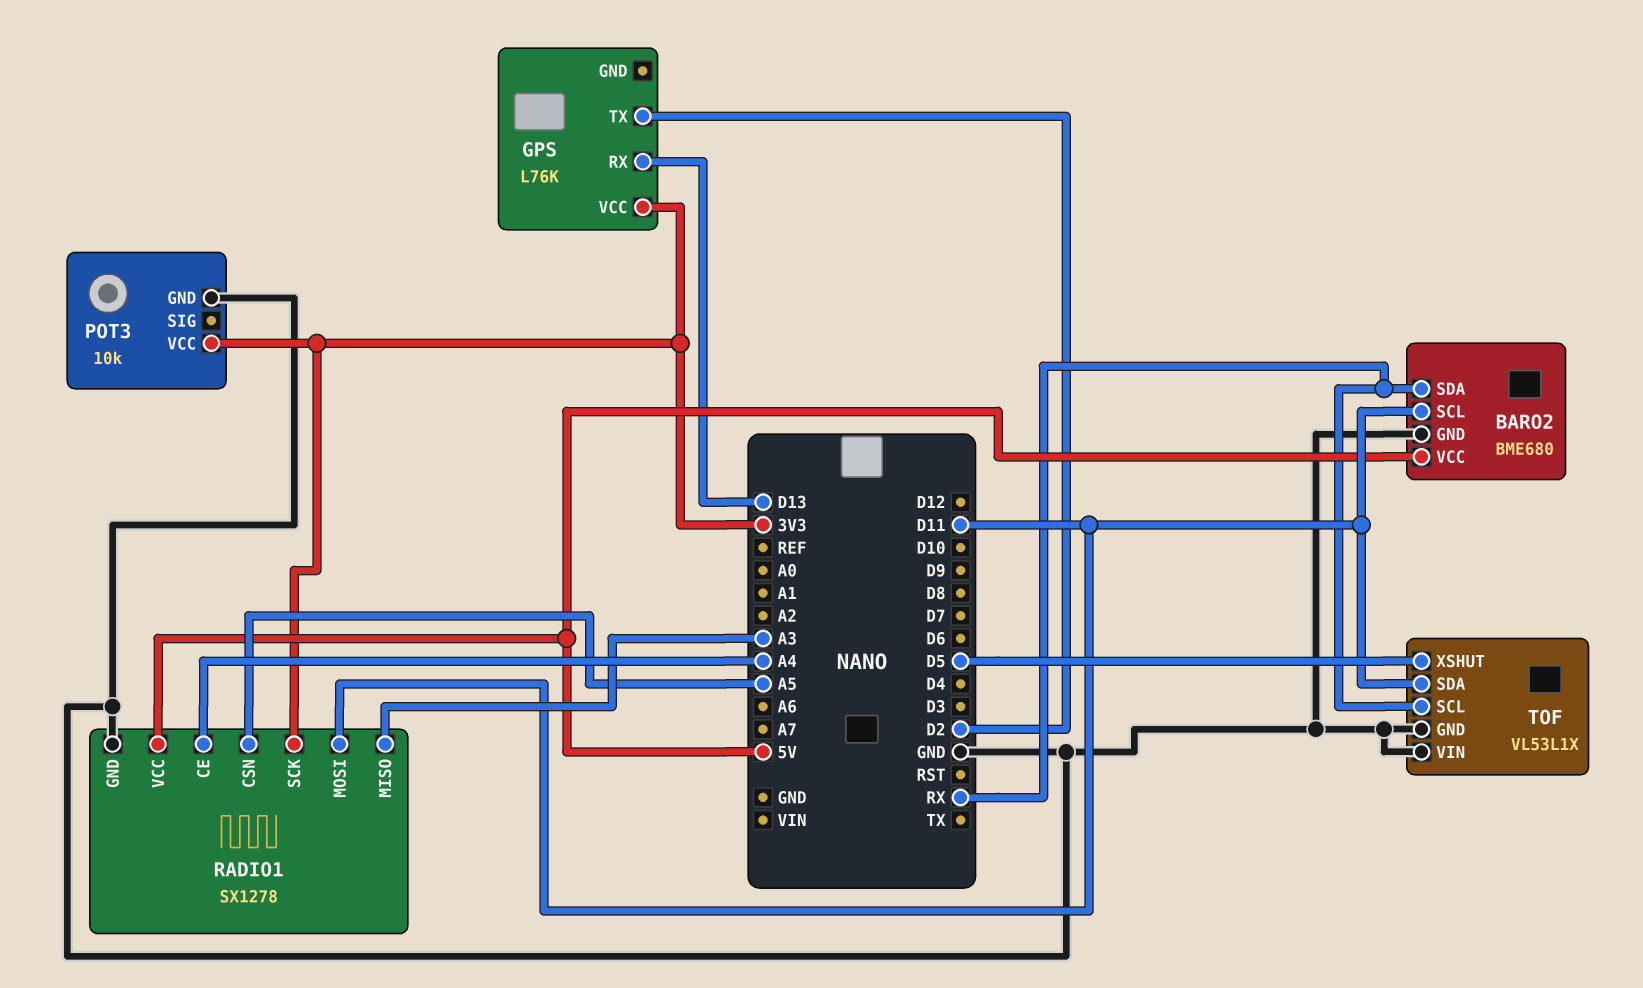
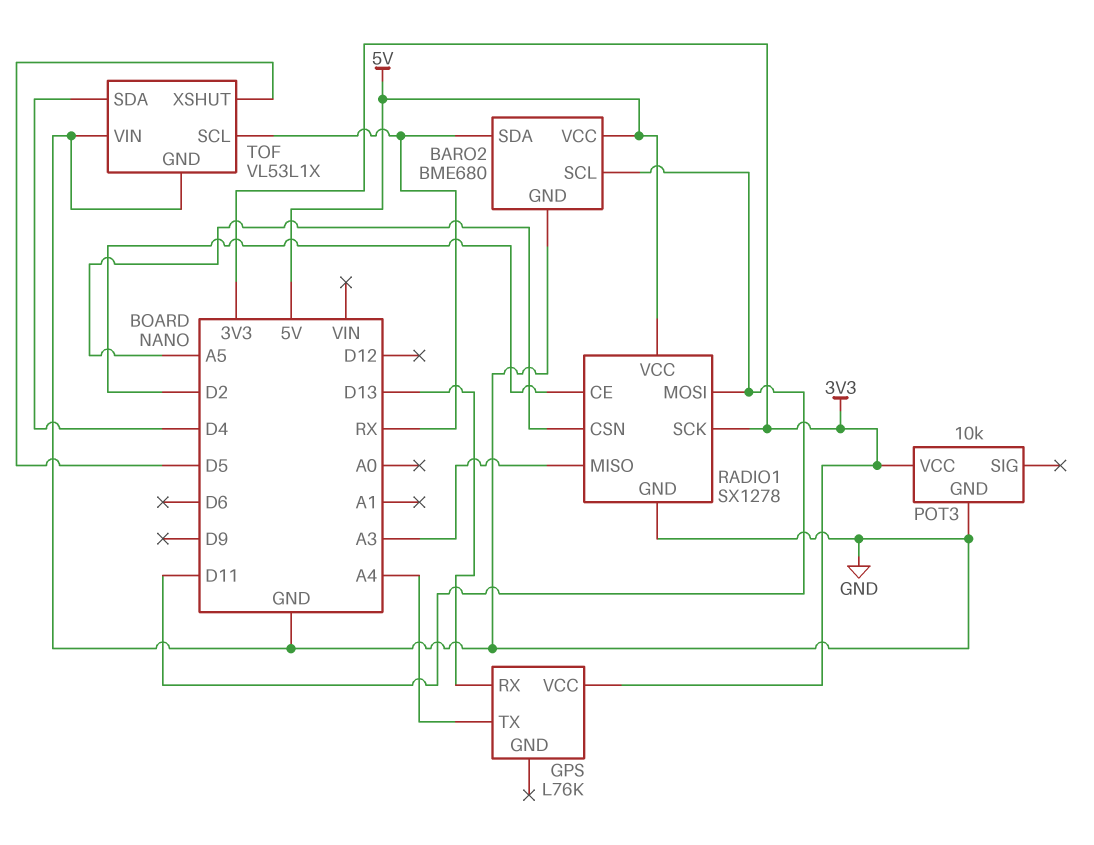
GPS pin TX: D2 -> A4
RADIO1 pin CE: A4 -> D2
TOF pin SDA: D11 -> D4

